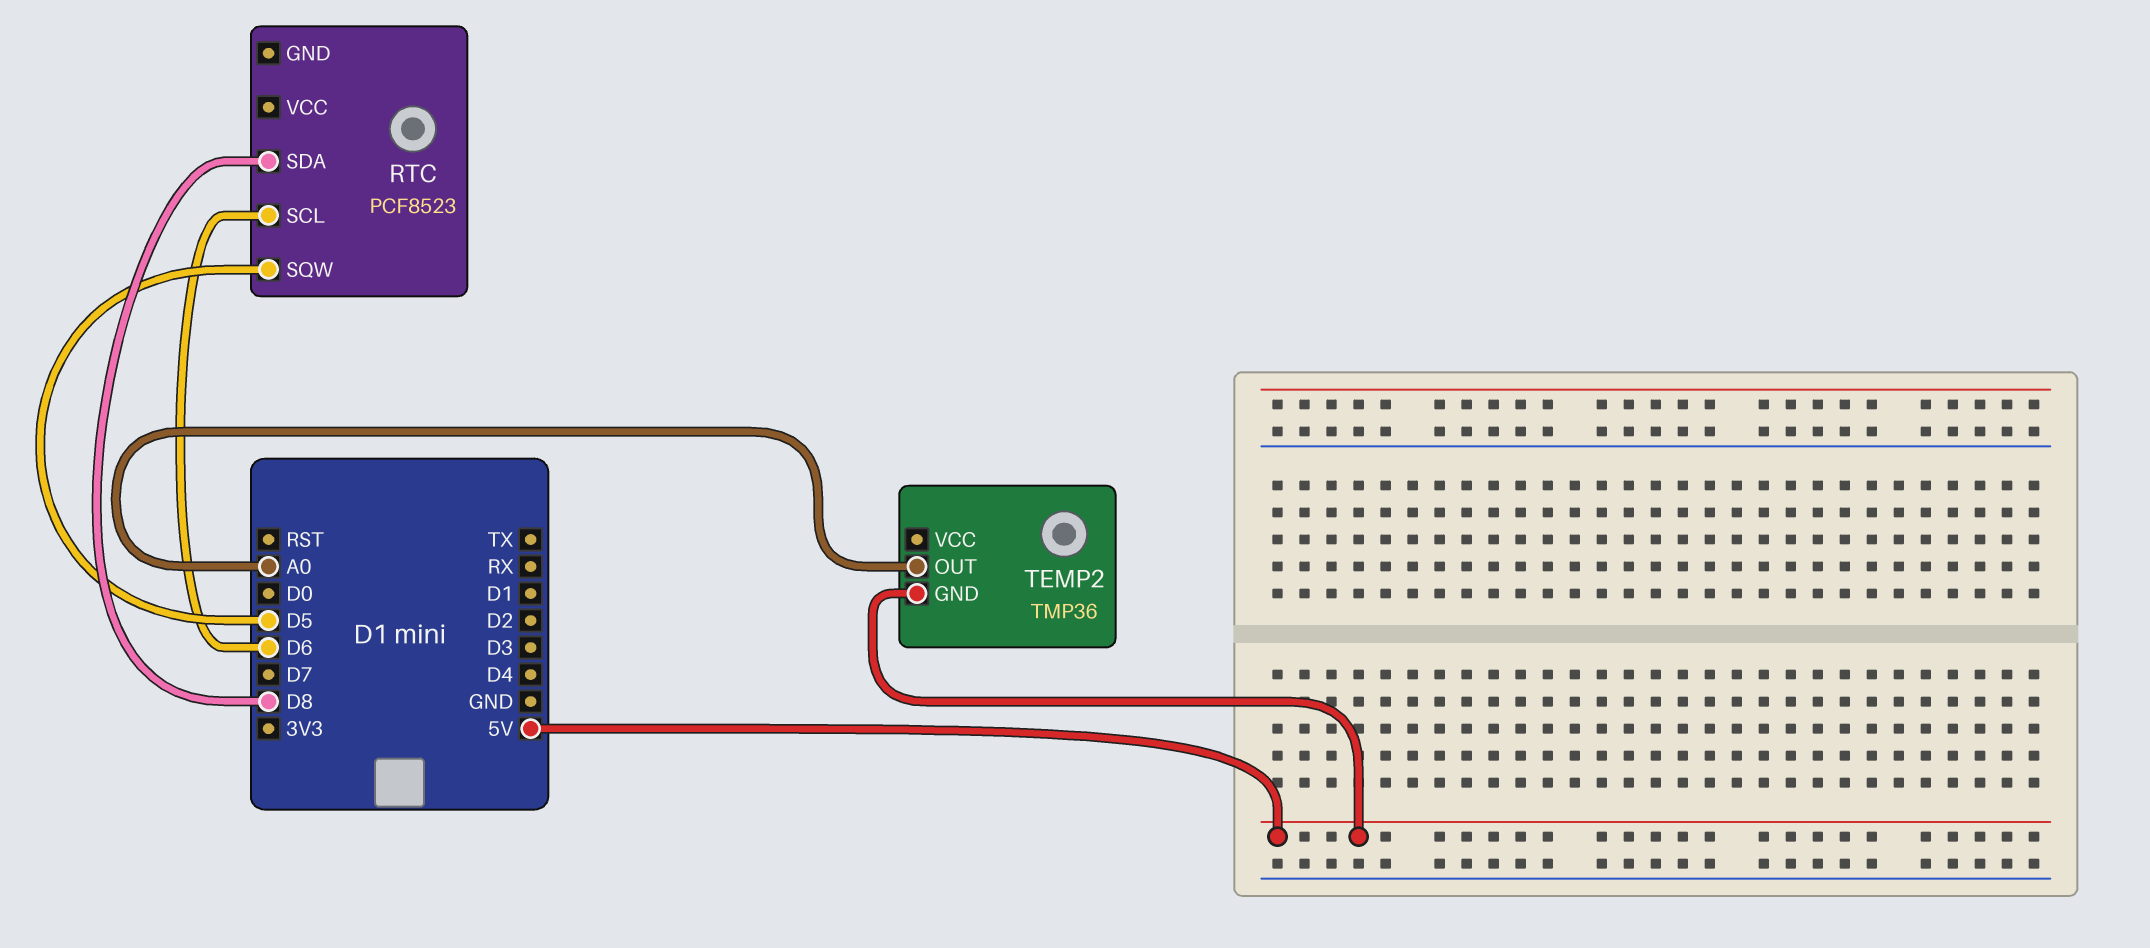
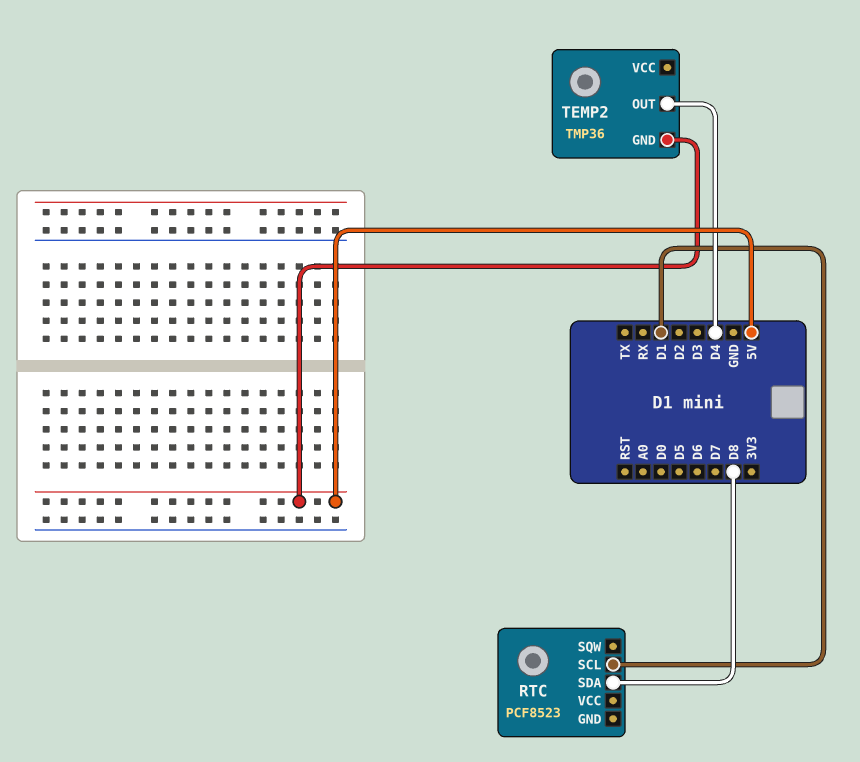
RTC pin SCL: D6 -> D1
RTC pin SQW: D5 -> none
TEMP2 pin OUT: A0 -> D4

